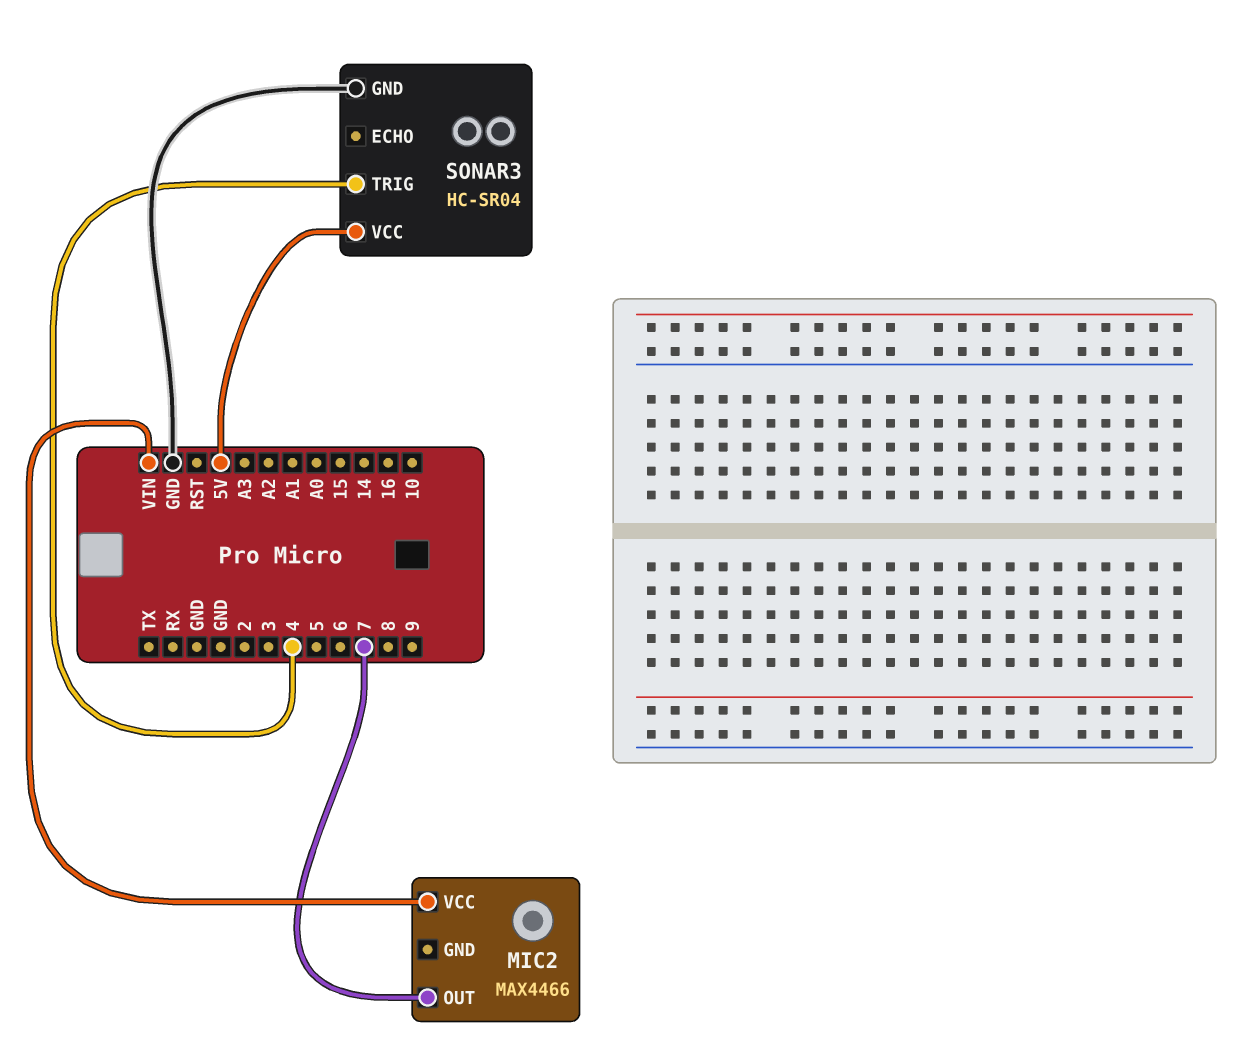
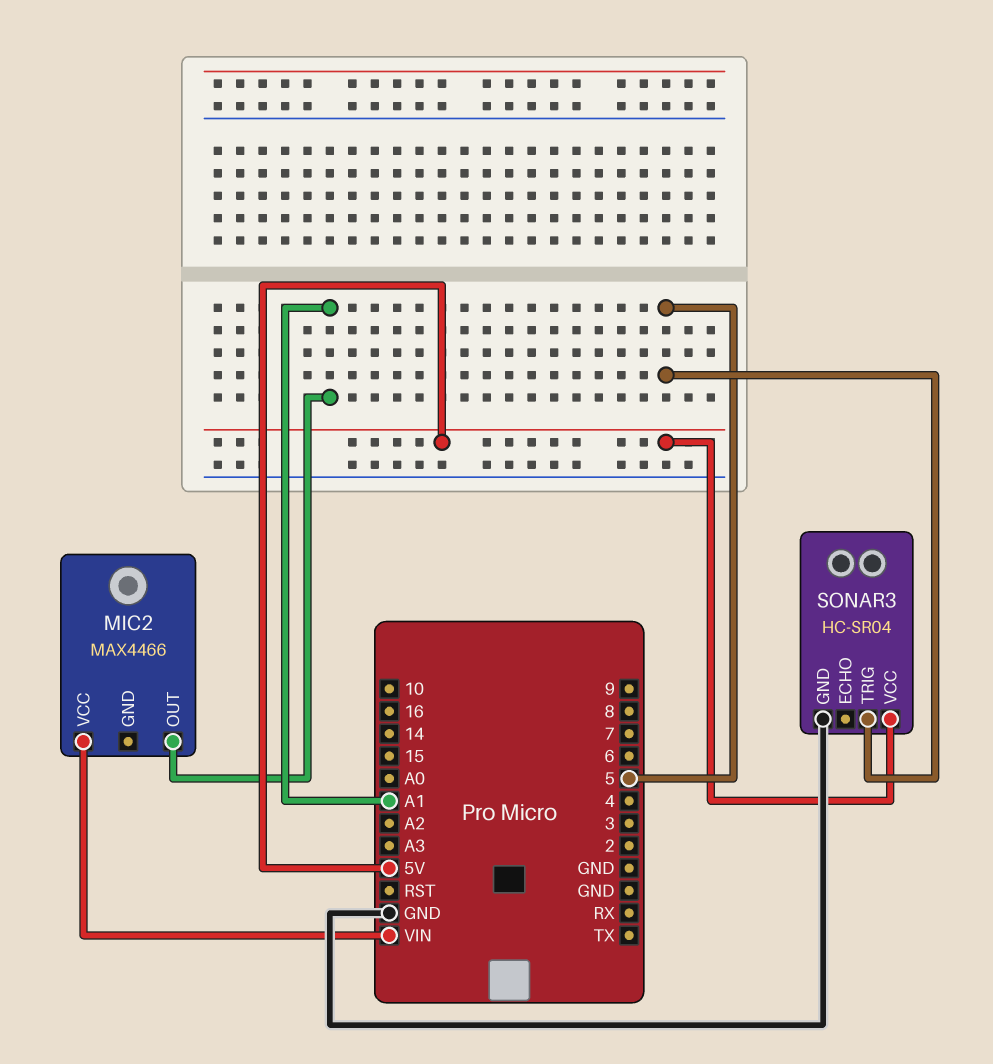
MIC2 pin OUT: 7 -> A1
SONAR3 pin TRIG: 4 -> 5

